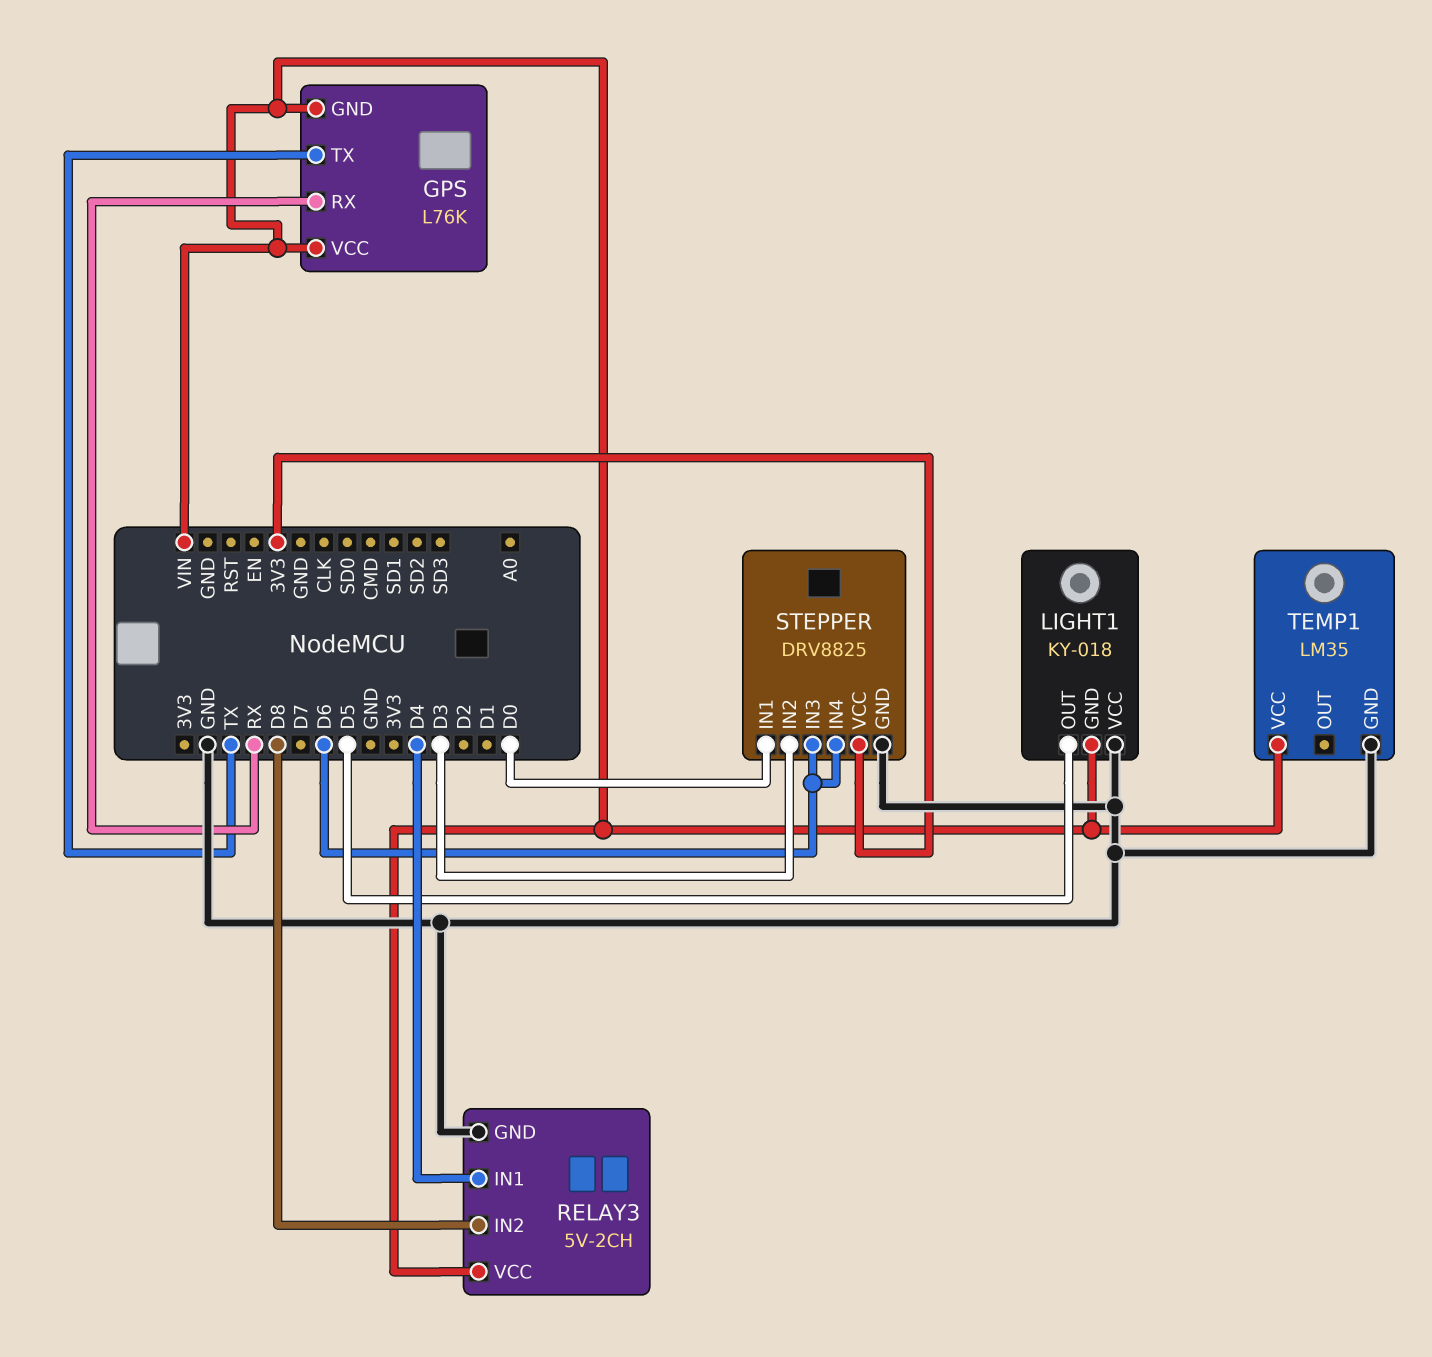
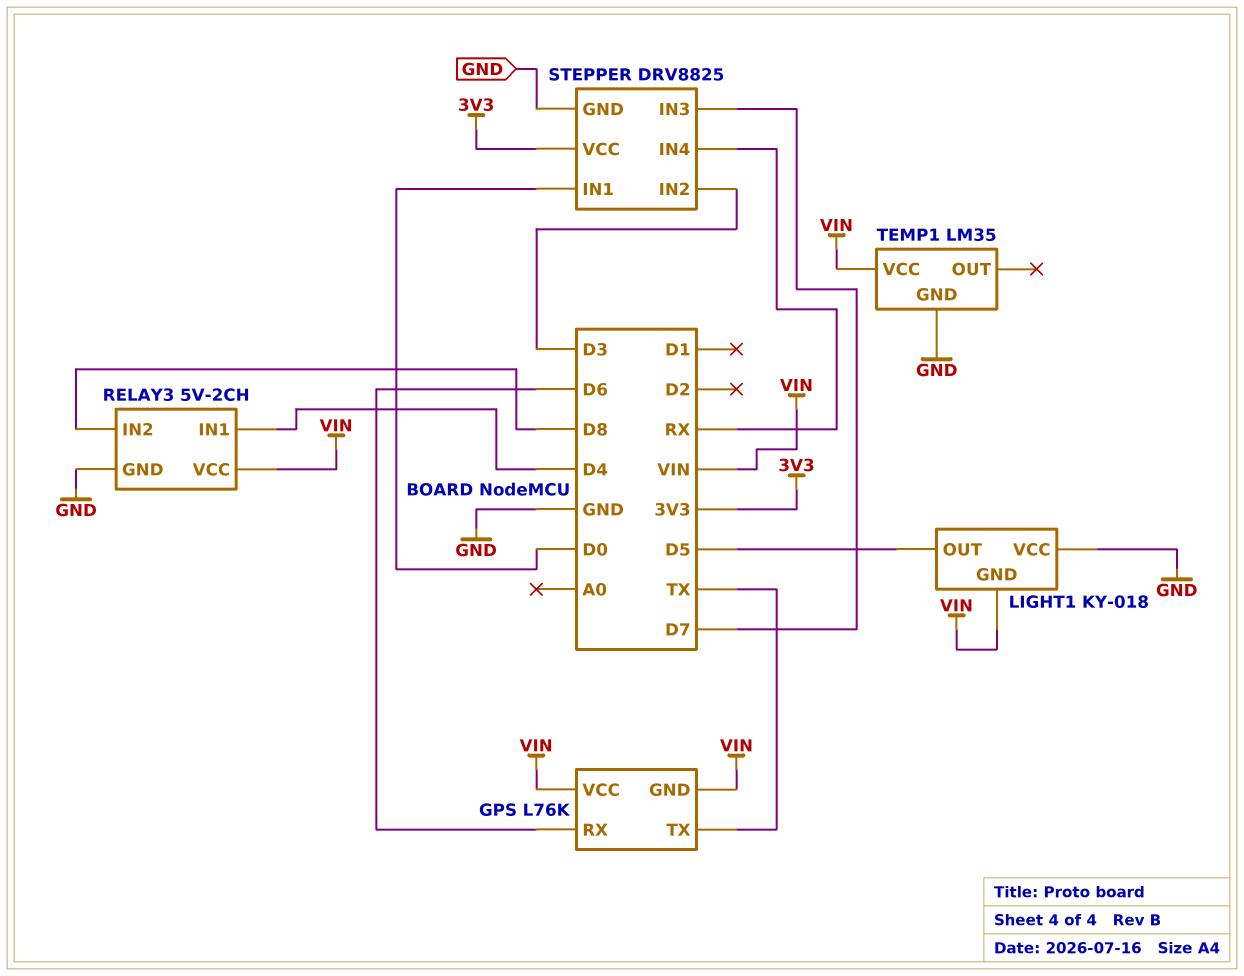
GPS pin RX: RX -> D6
STEPPER pin IN3: D6 -> D7
STEPPER pin IN4: D6 -> RX

